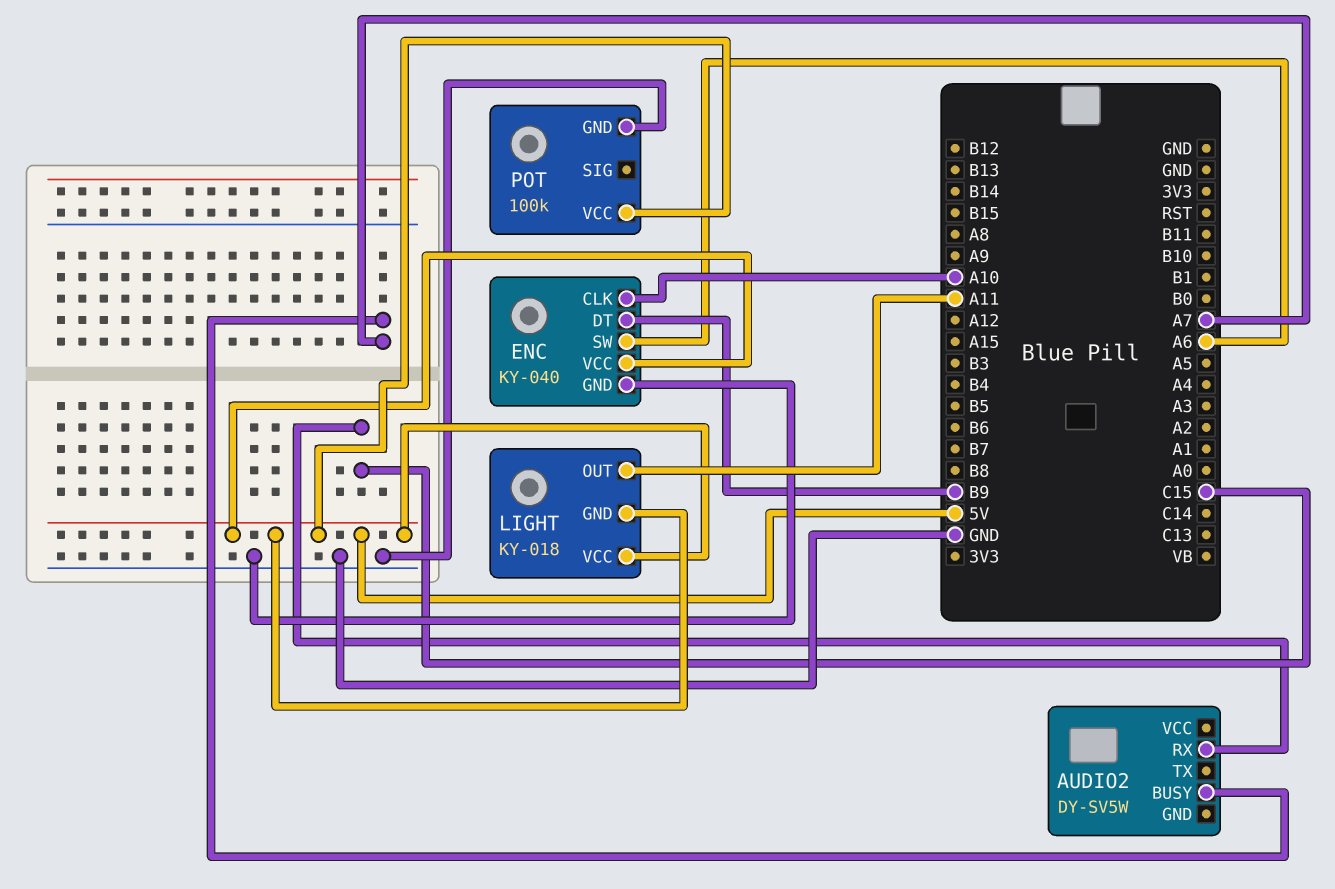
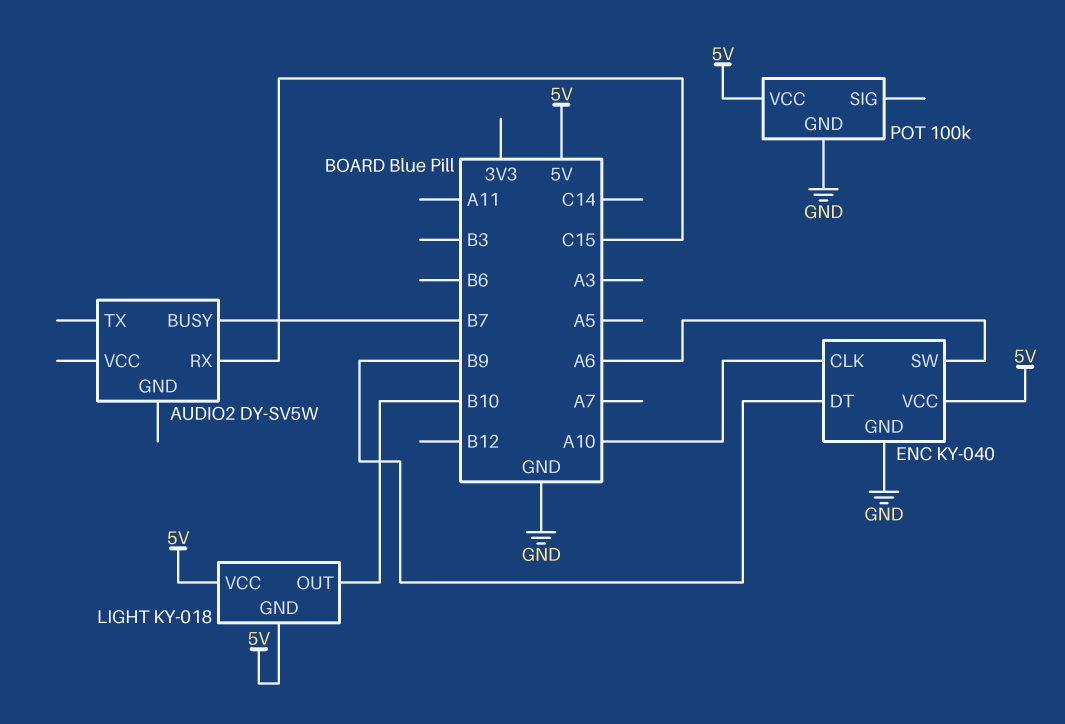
AUDIO2 pin BUSY: A7 -> B7
LIGHT pin OUT: A11 -> B10

